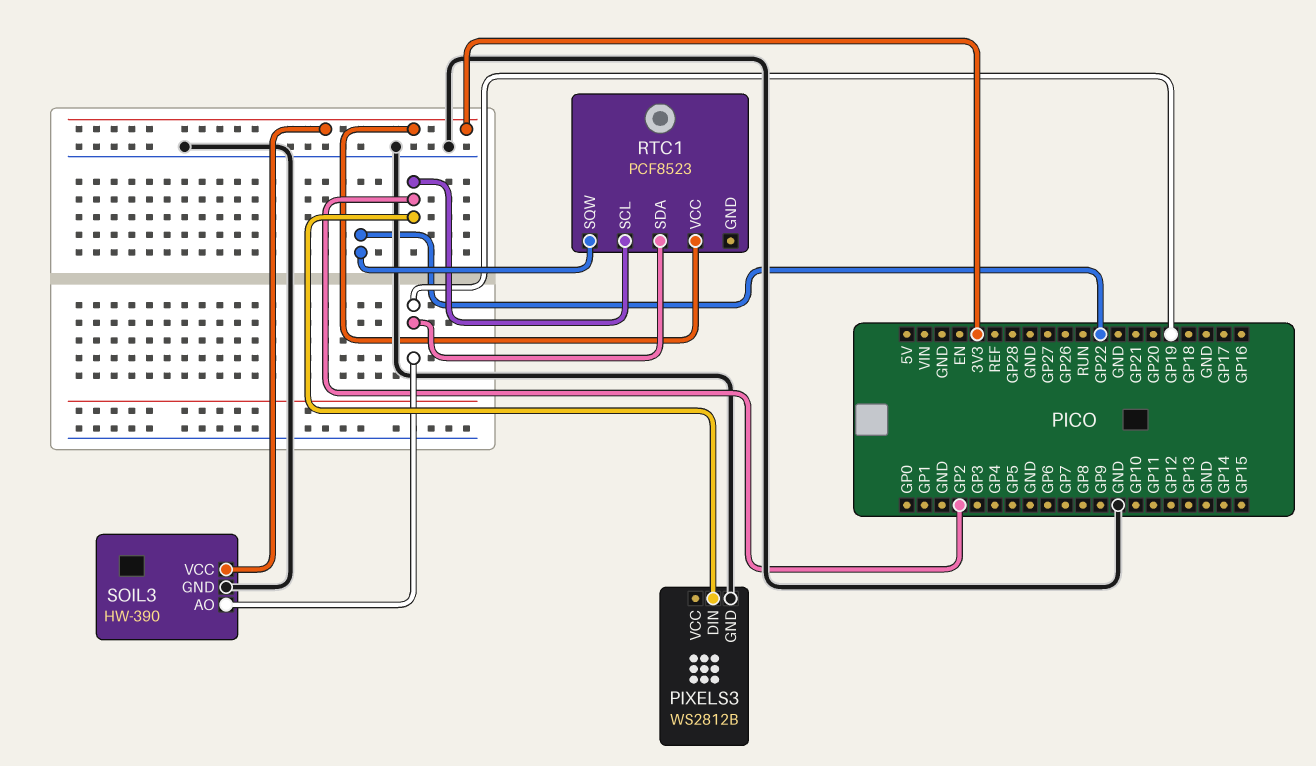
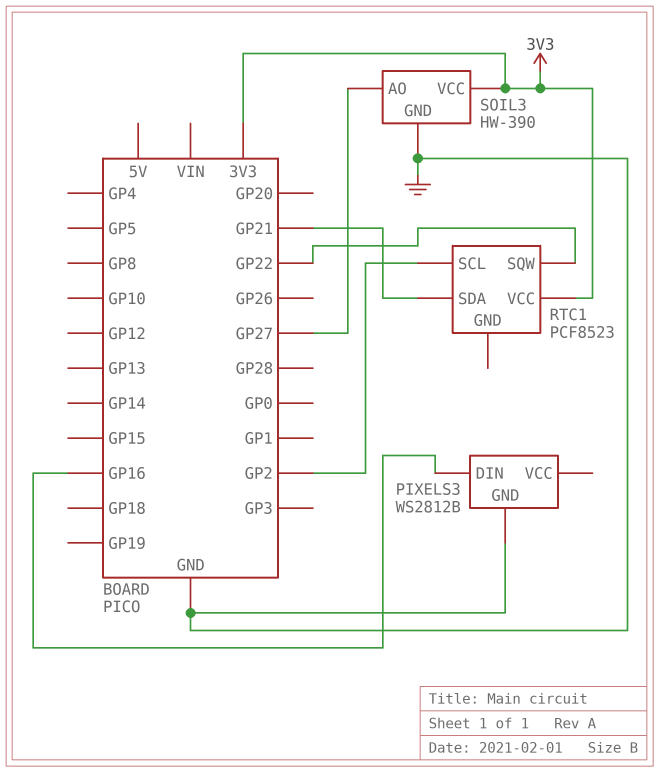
PIXELS3 pin DIN: GP2 -> GP16
RTC1 pin SDA: GP19 -> GP21
SOIL3 pin AO: GP19 -> GP27

